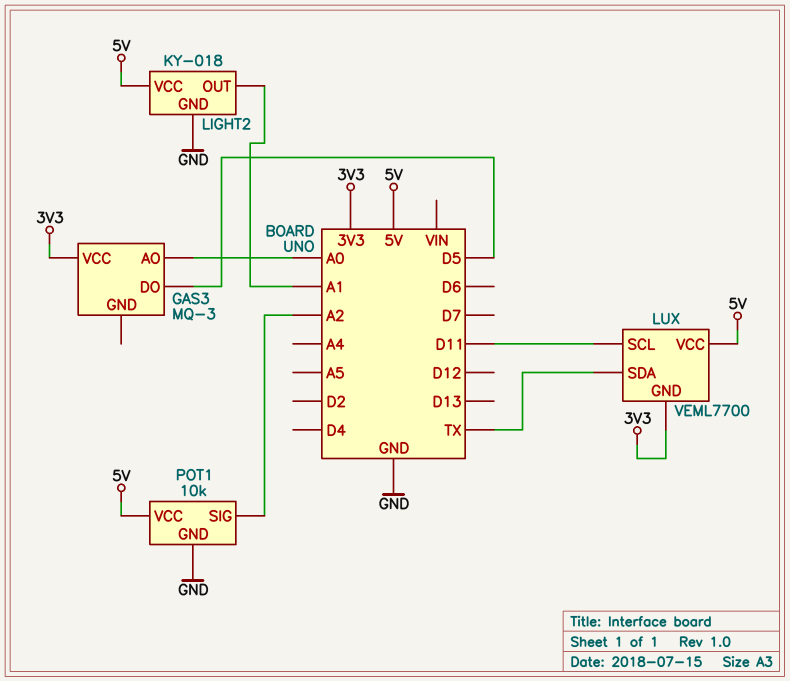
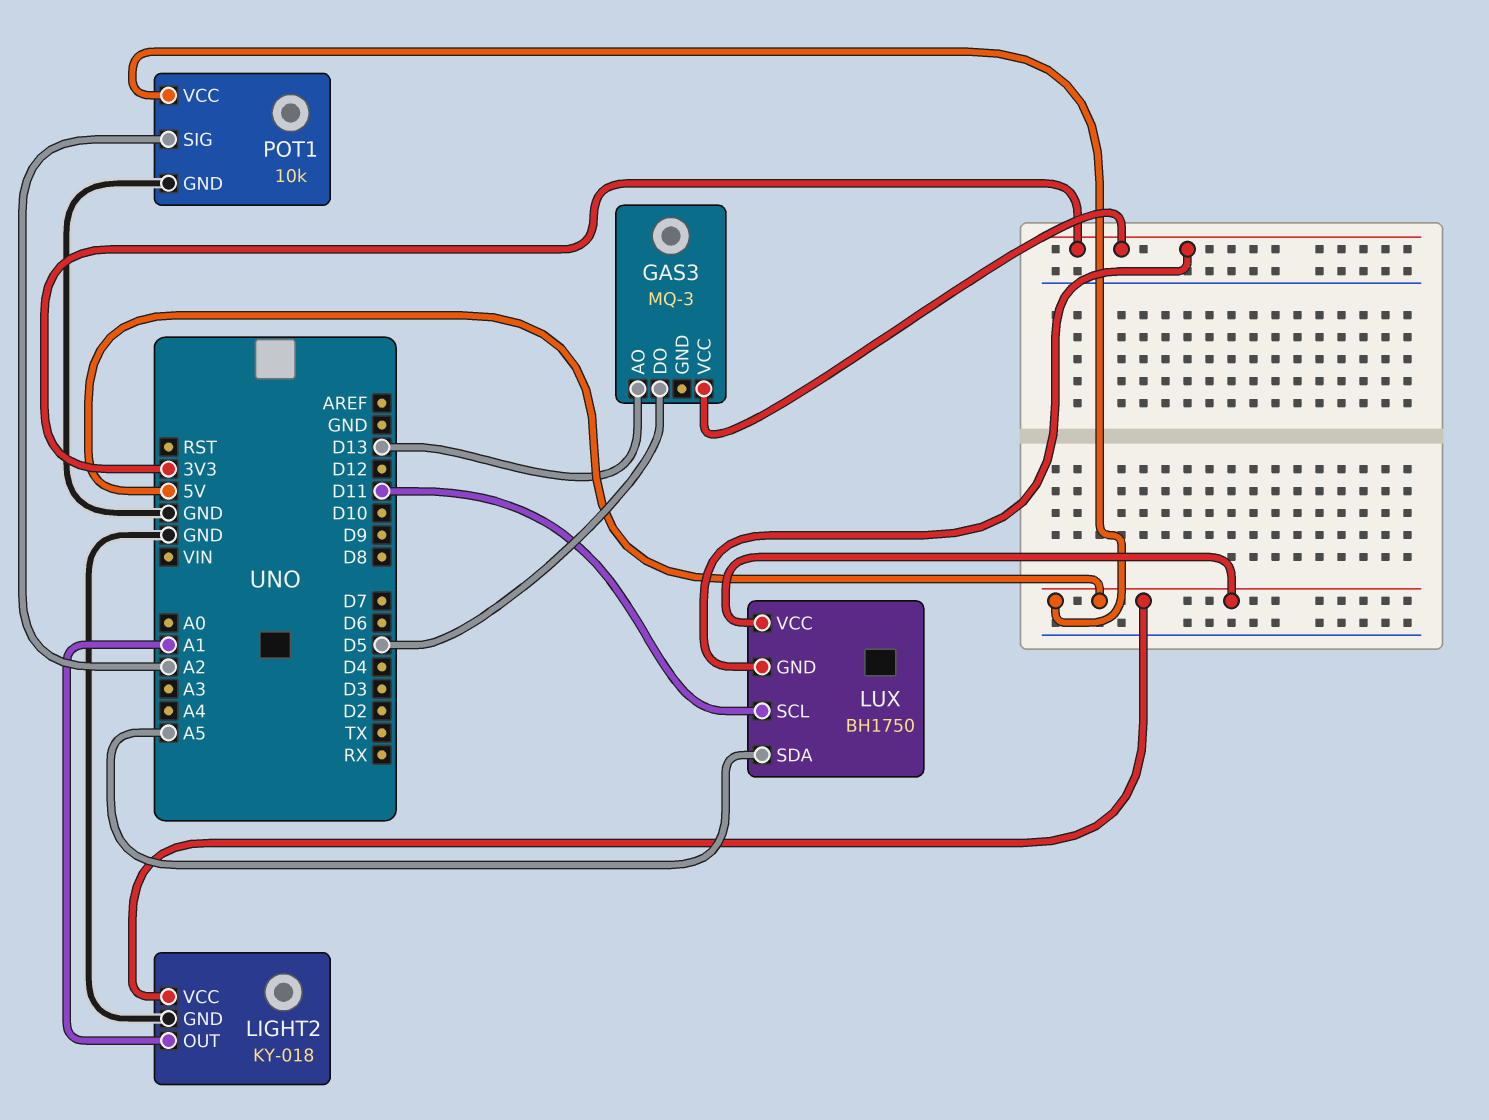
GAS3 pin AO: A0 -> D13
LUX: VEML7700 -> BH1750
LUX pin SDA: TX -> A5

